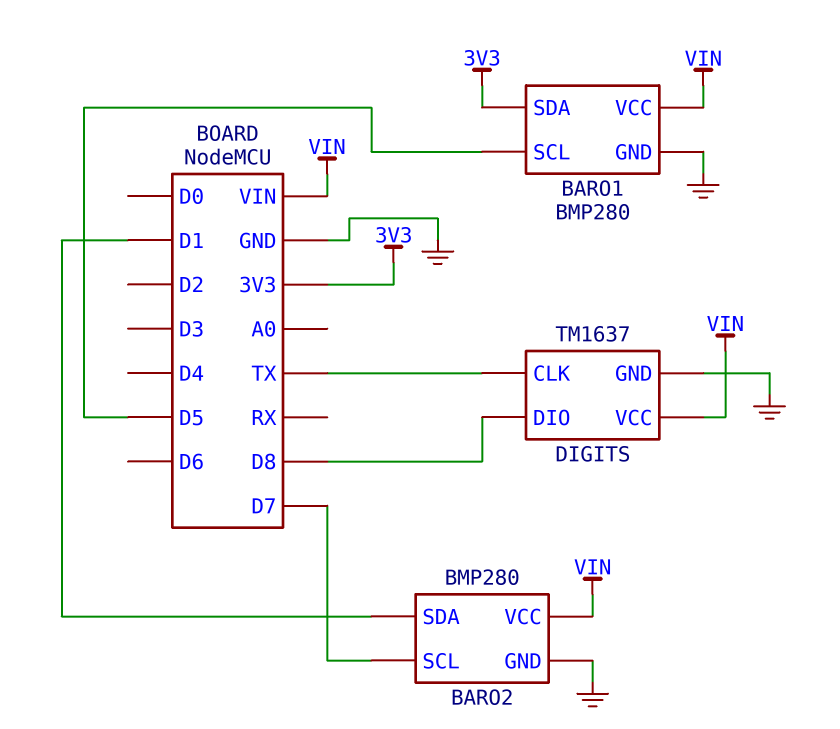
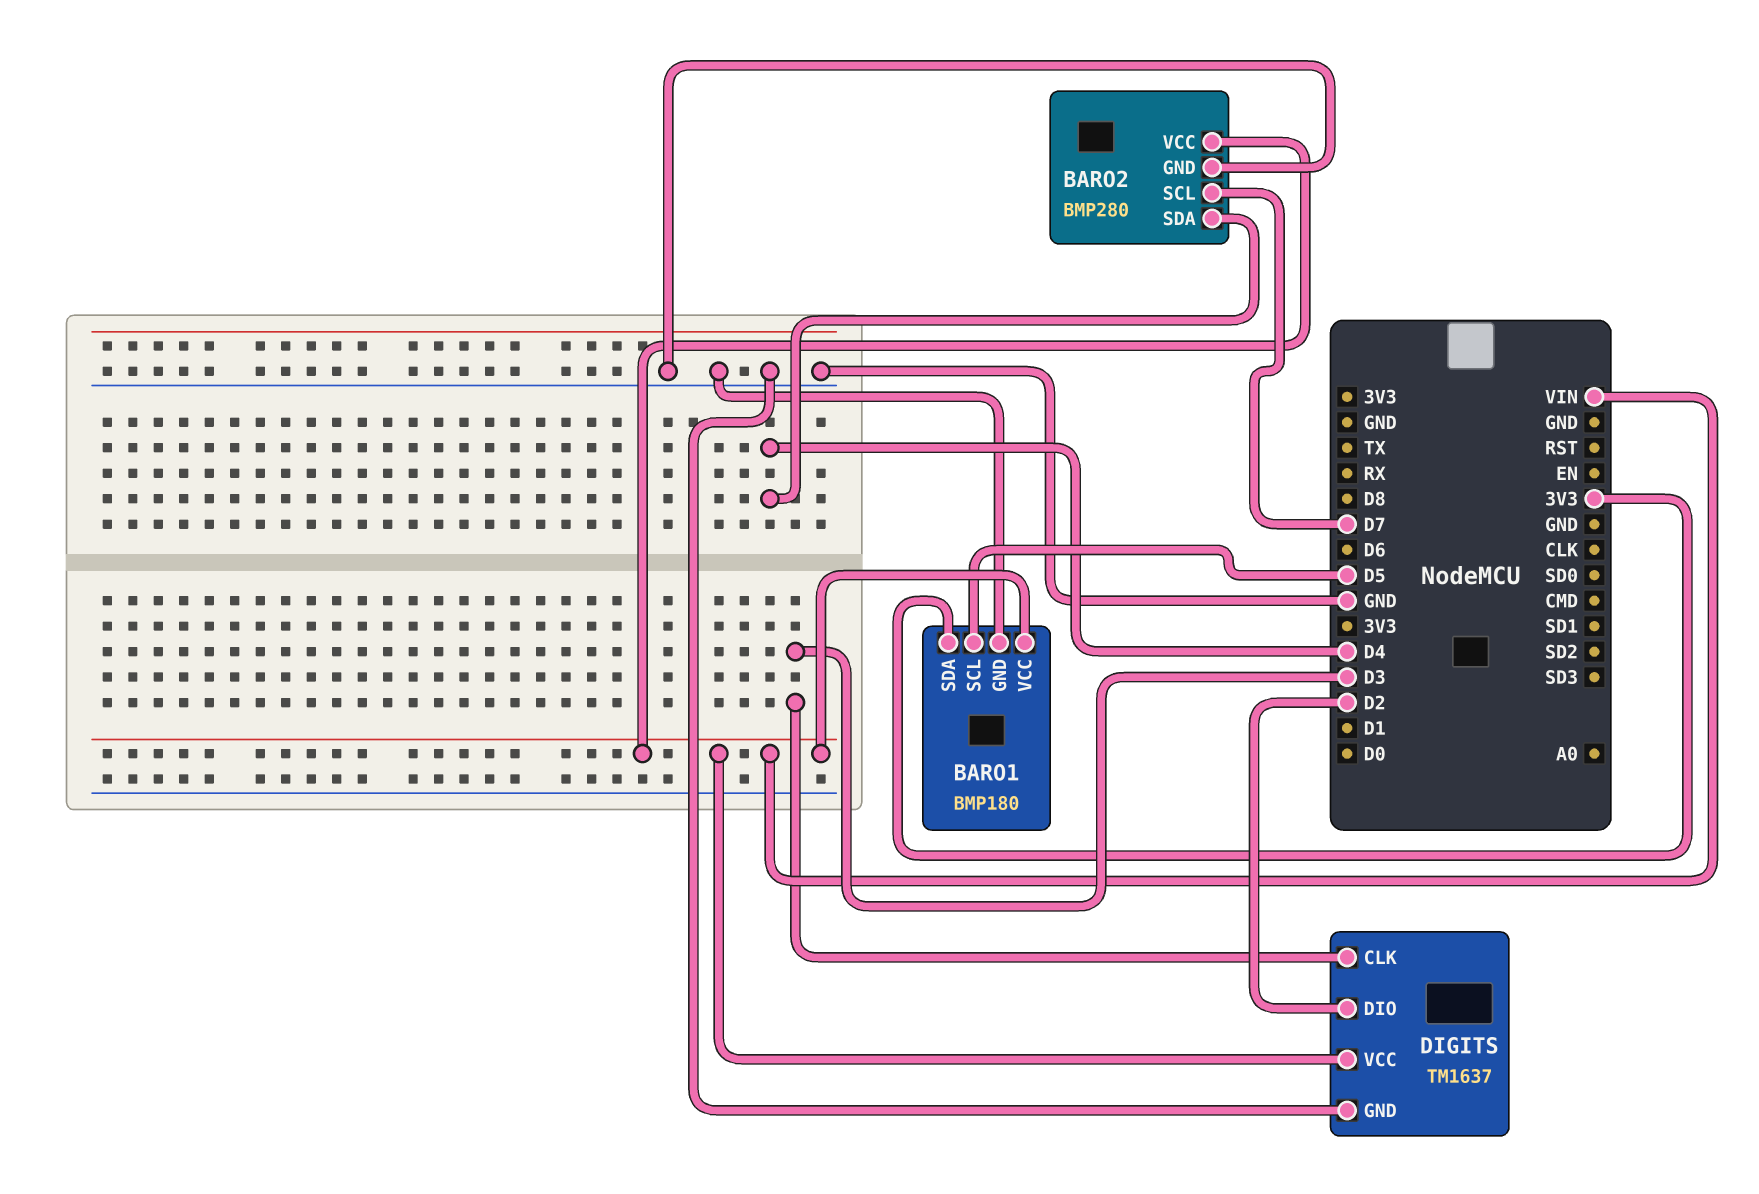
BARO1: BMP280 -> BMP180
BARO2 pin SDA: D1 -> D4
DIGITS pin CLK: TX -> D3
DIGITS pin DIO: D8 -> D2

